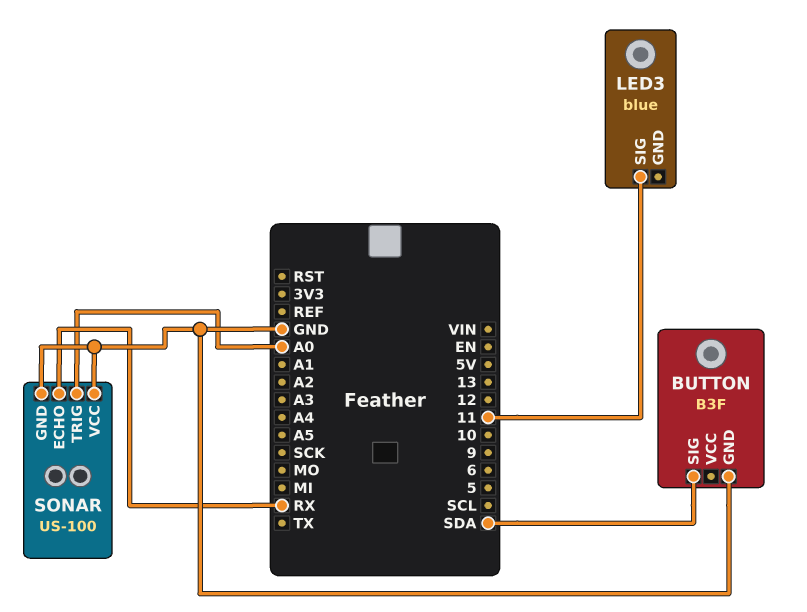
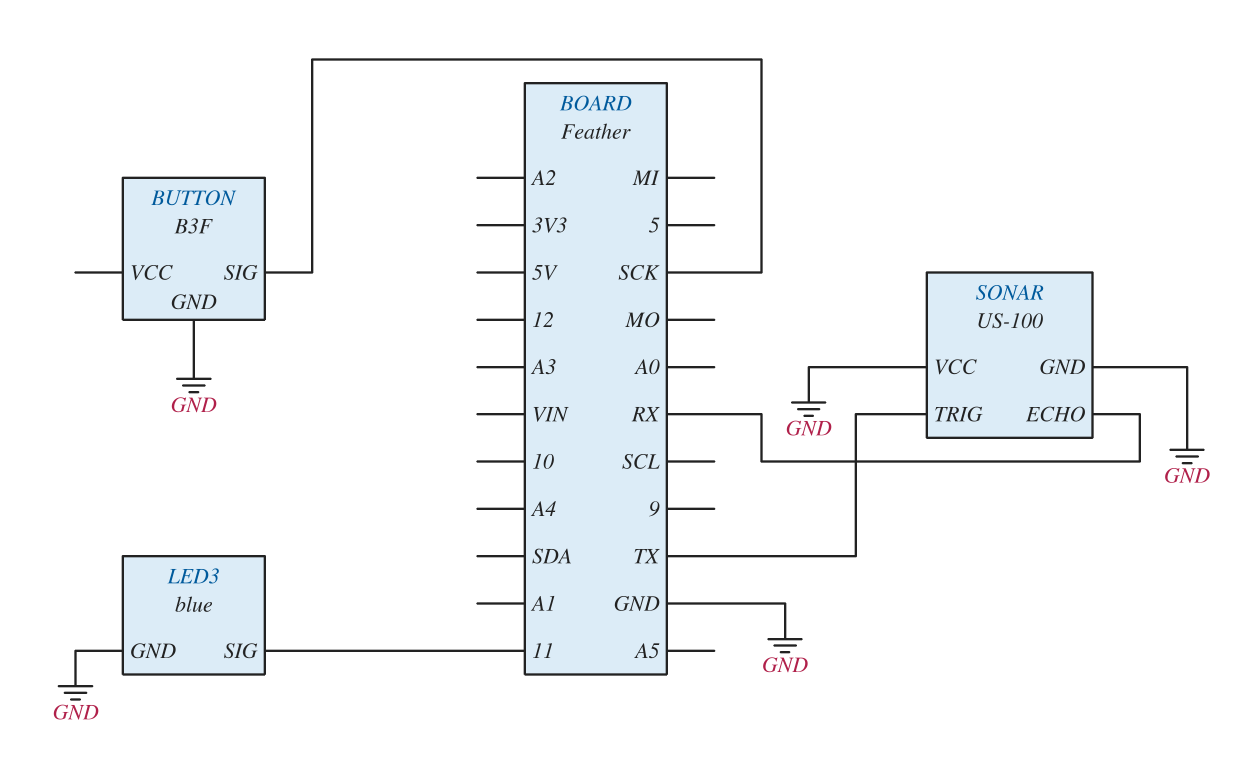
BUTTON pin SIG: SDA -> SCK
LED3 pin GND: none -> GND
SONAR pin TRIG: A0 -> TX

